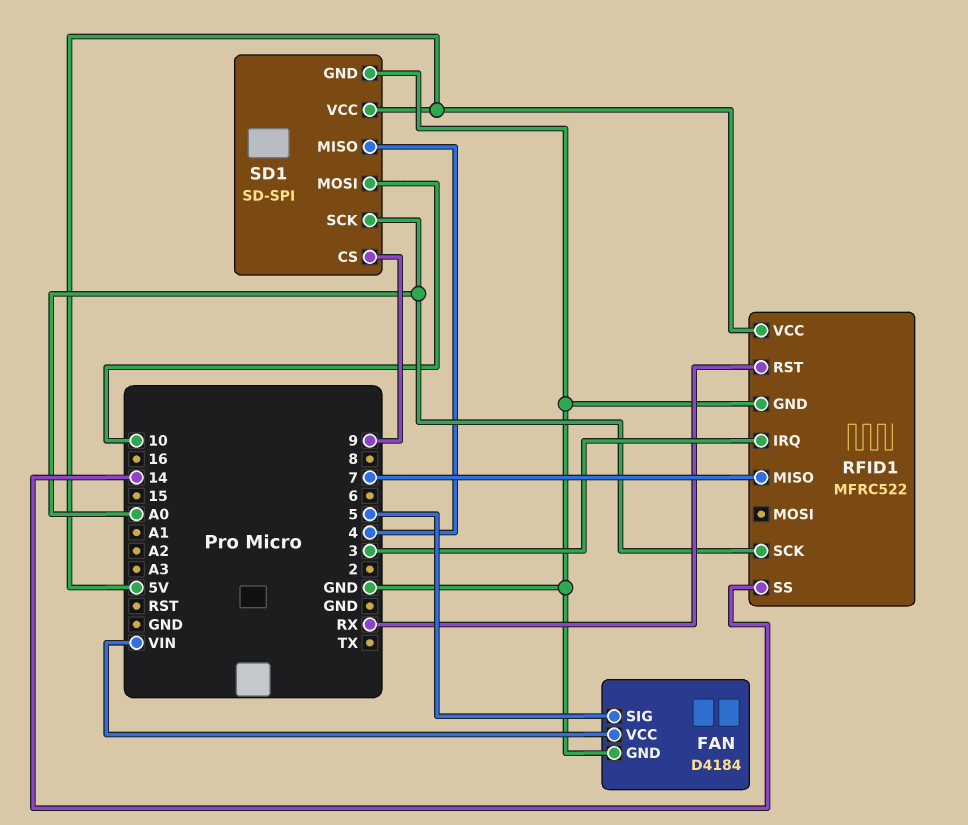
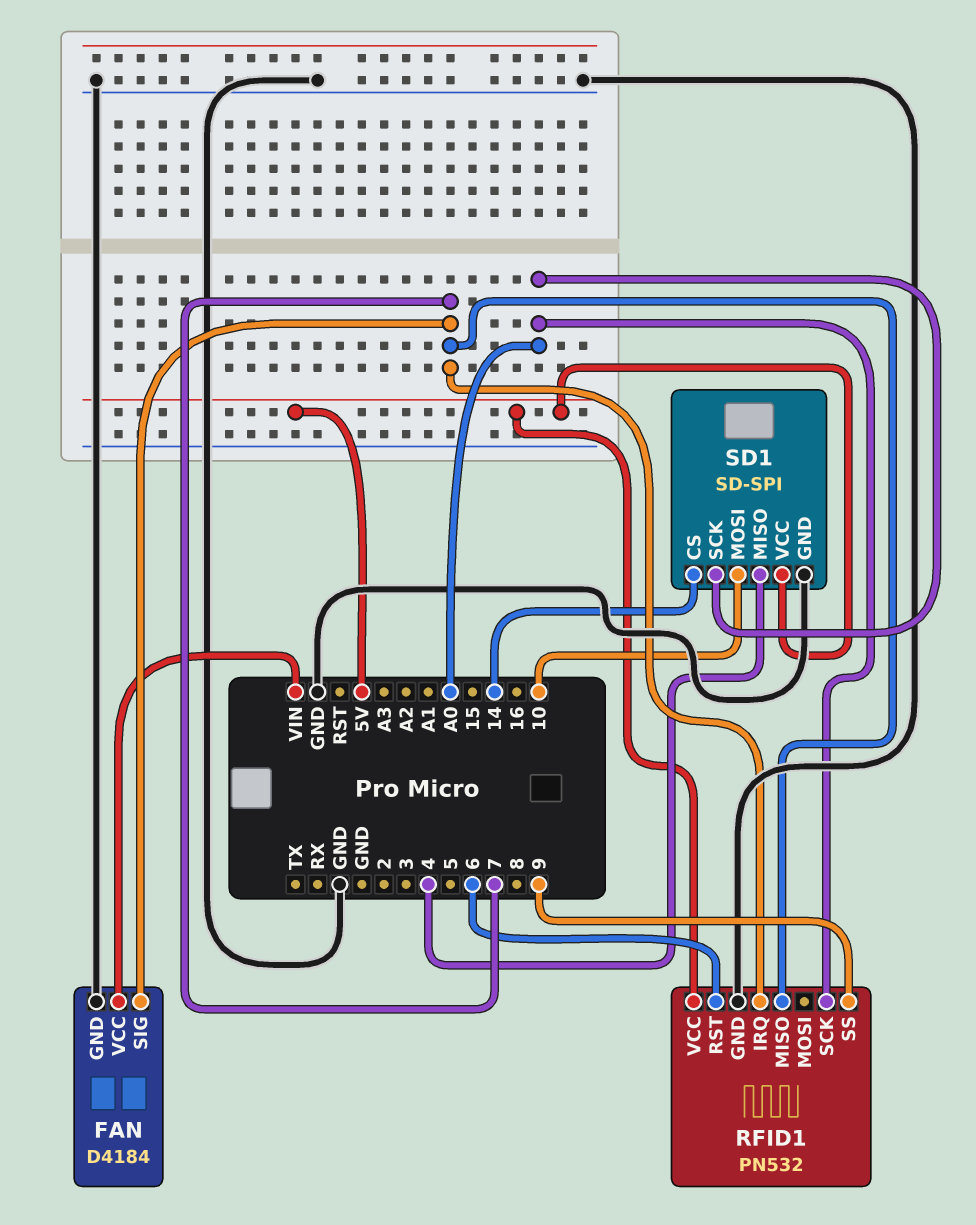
FAN pin SIG: 5 -> 7
RFID1: MFRC522 -> PN532
RFID1 pin IRQ: 3 -> 7
RFID1 pin RST: RX -> 6
RFID1 pin SS: 14 -> 9
SD1 pin CS: 9 -> 14

